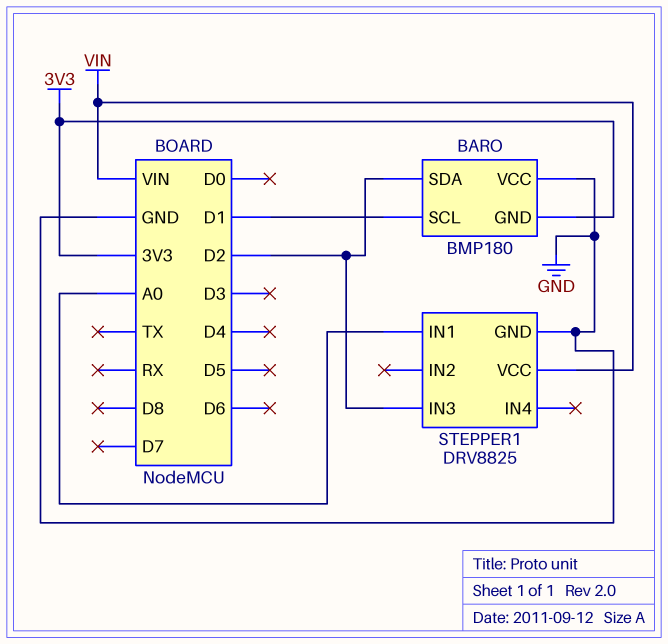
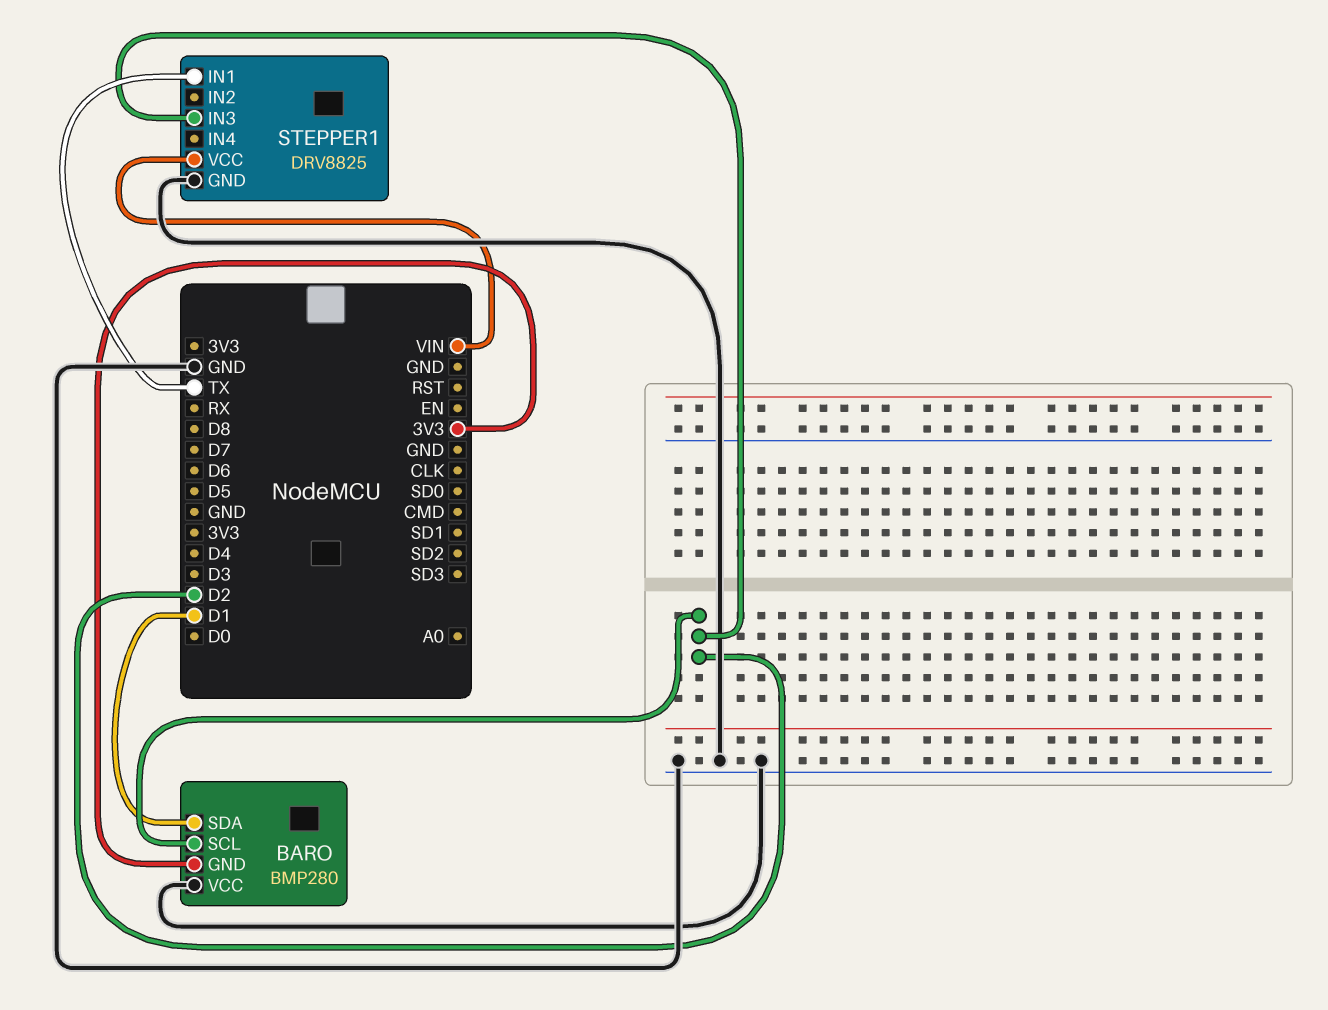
BARO: BMP180 -> BMP280
BARO pin SCL: D1 -> D2
BARO pin SDA: D2 -> D1
STEPPER1 pin IN1: A0 -> TX

